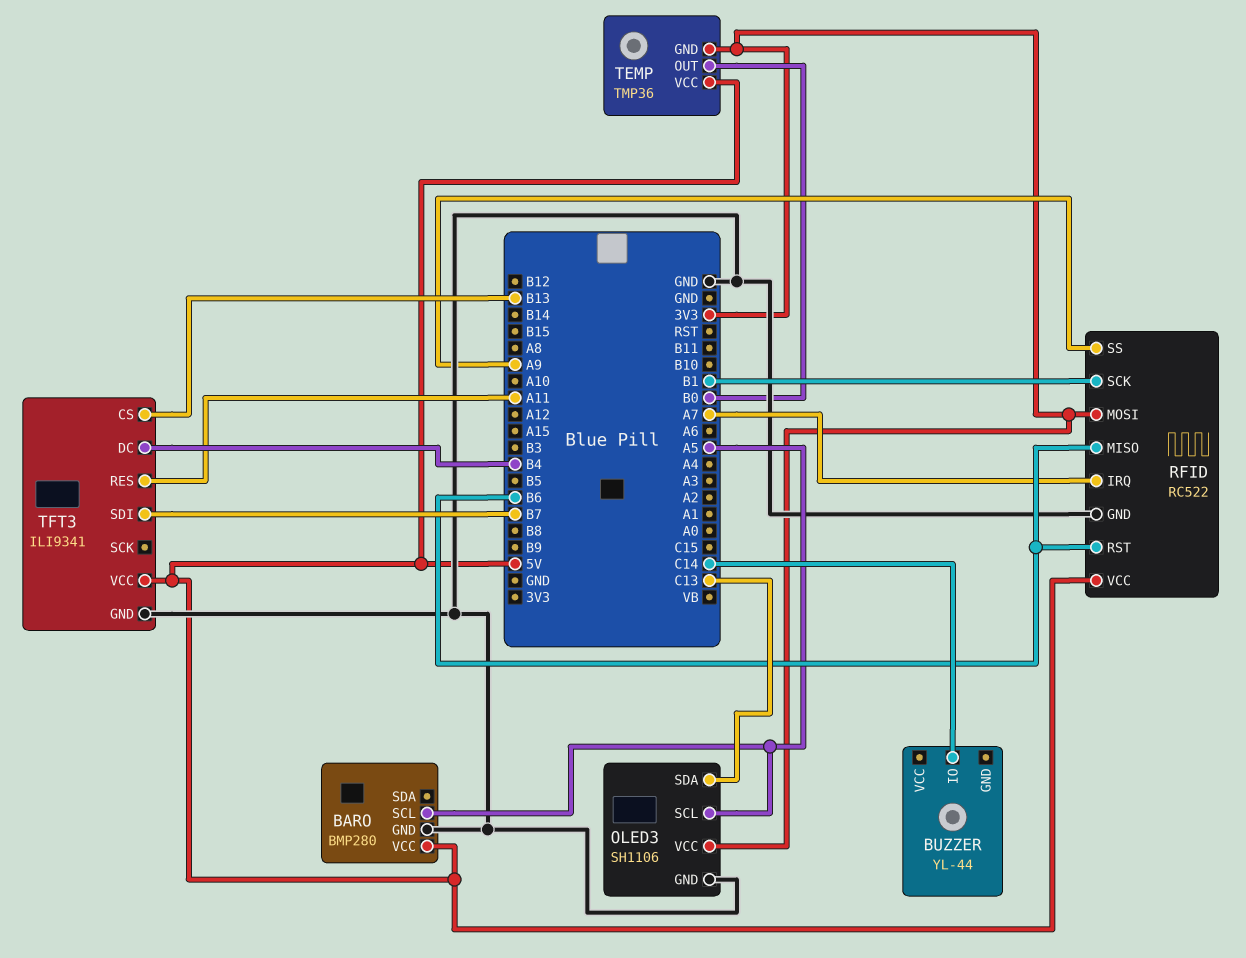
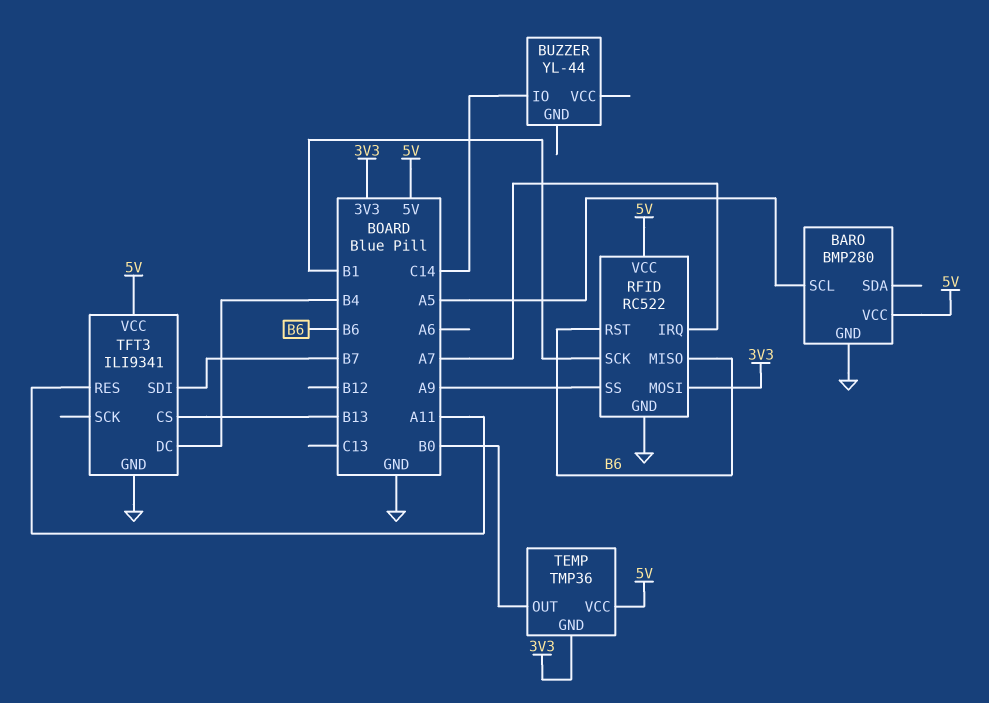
OLED3: SH1106 -> none
OLED3 pin GND: GND -> none
OLED3 pin SCL: A5 -> none
OLED3 pin SDA: C13 -> none
OLED3 pin VCC: 3V3 -> none

